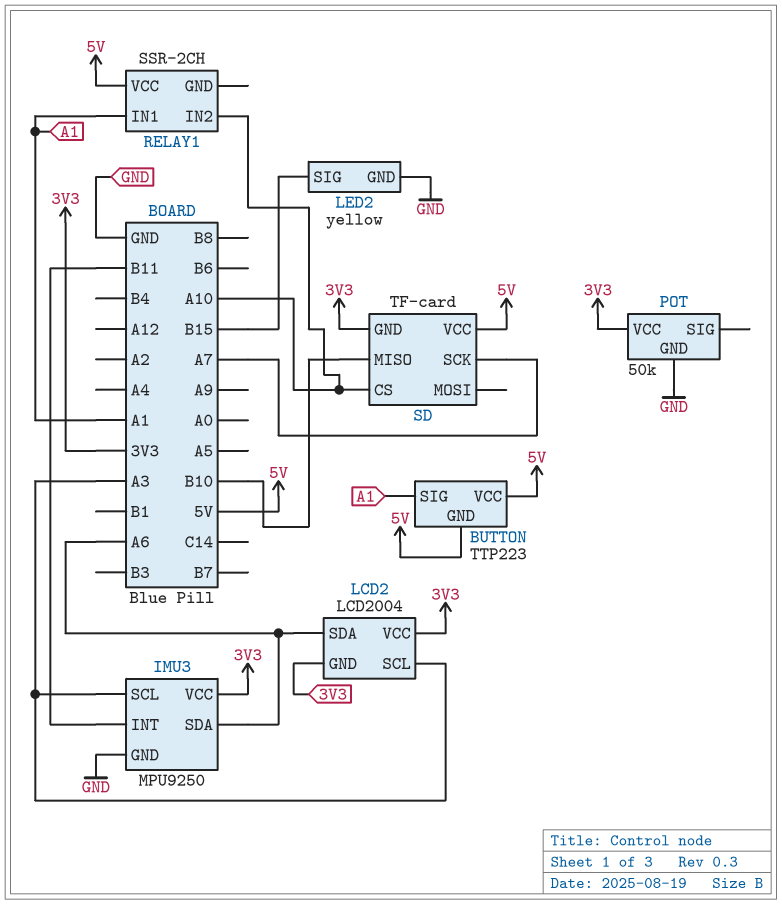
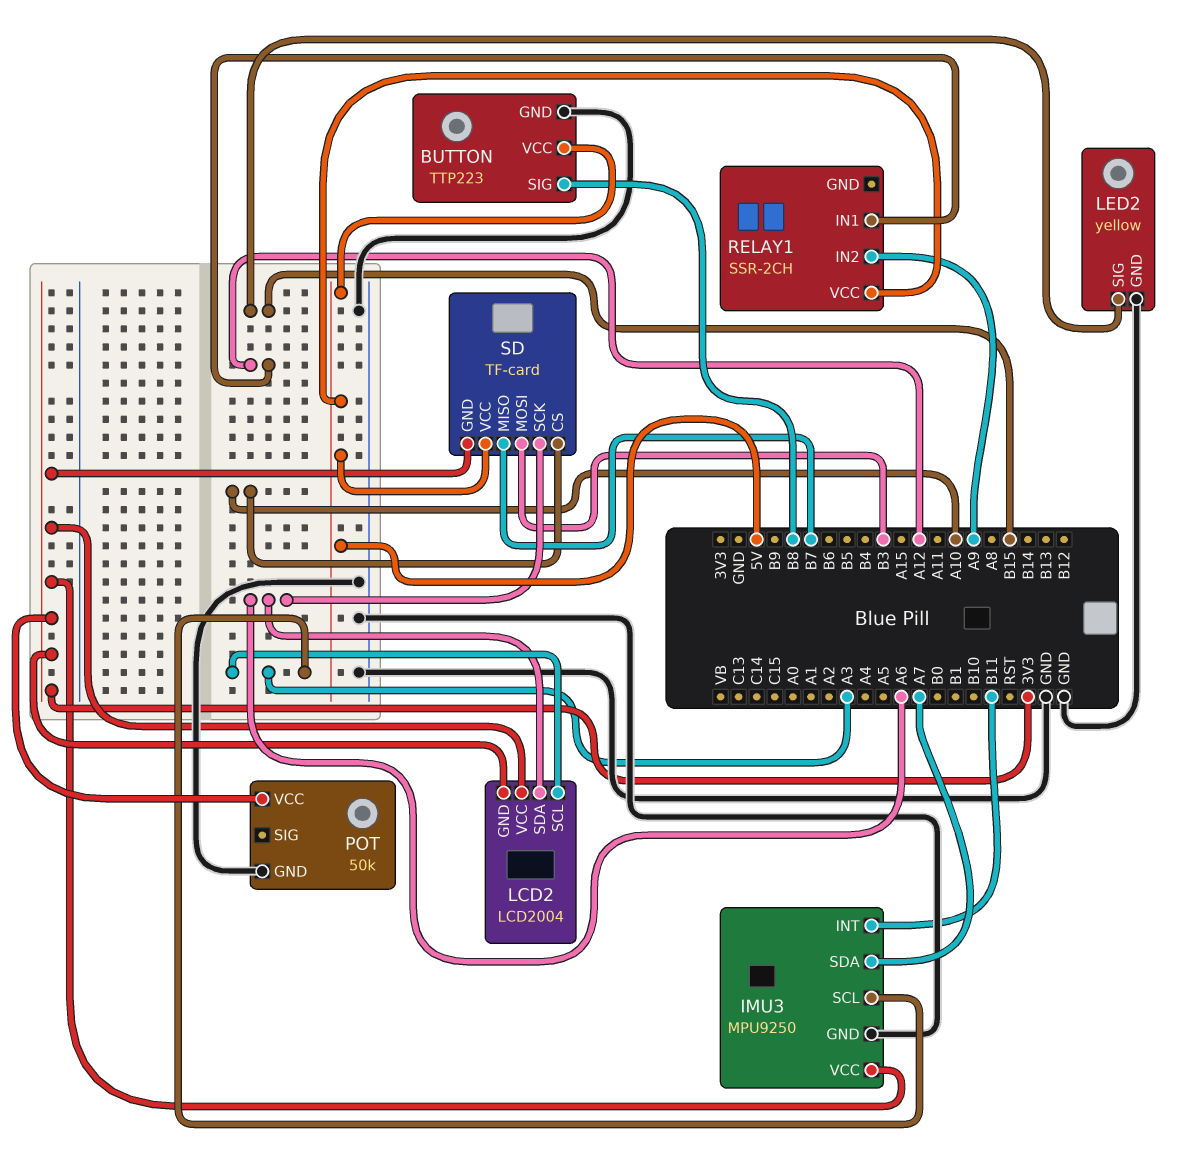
BUTTON pin GND: 5V -> GND
BUTTON pin SIG: A1 -> B8
IMU3 pin SDA: A6 -> A7
RELAY1 pin IN1: A1 -> A12
RELAY1 pin IN2: A10 -> A9
SD pin MISO: B10 -> B7
SD pin MOSI: none -> B3
SD pin SCK: A7 -> A6

